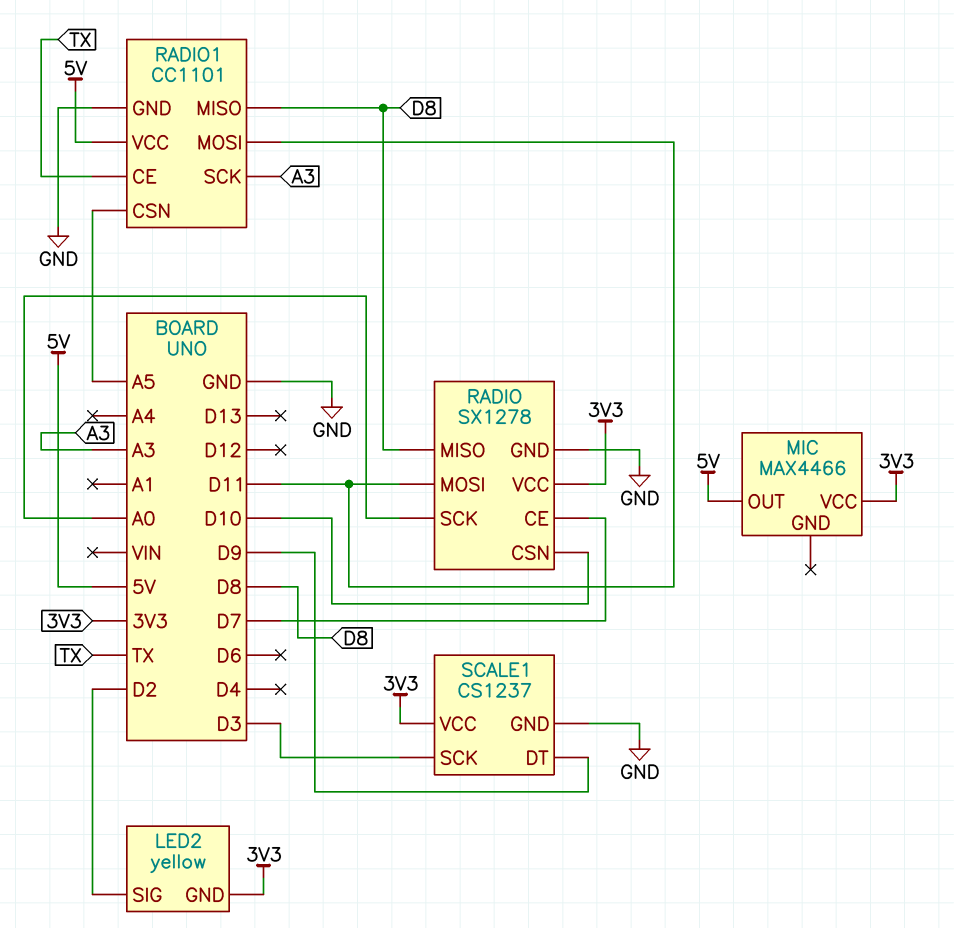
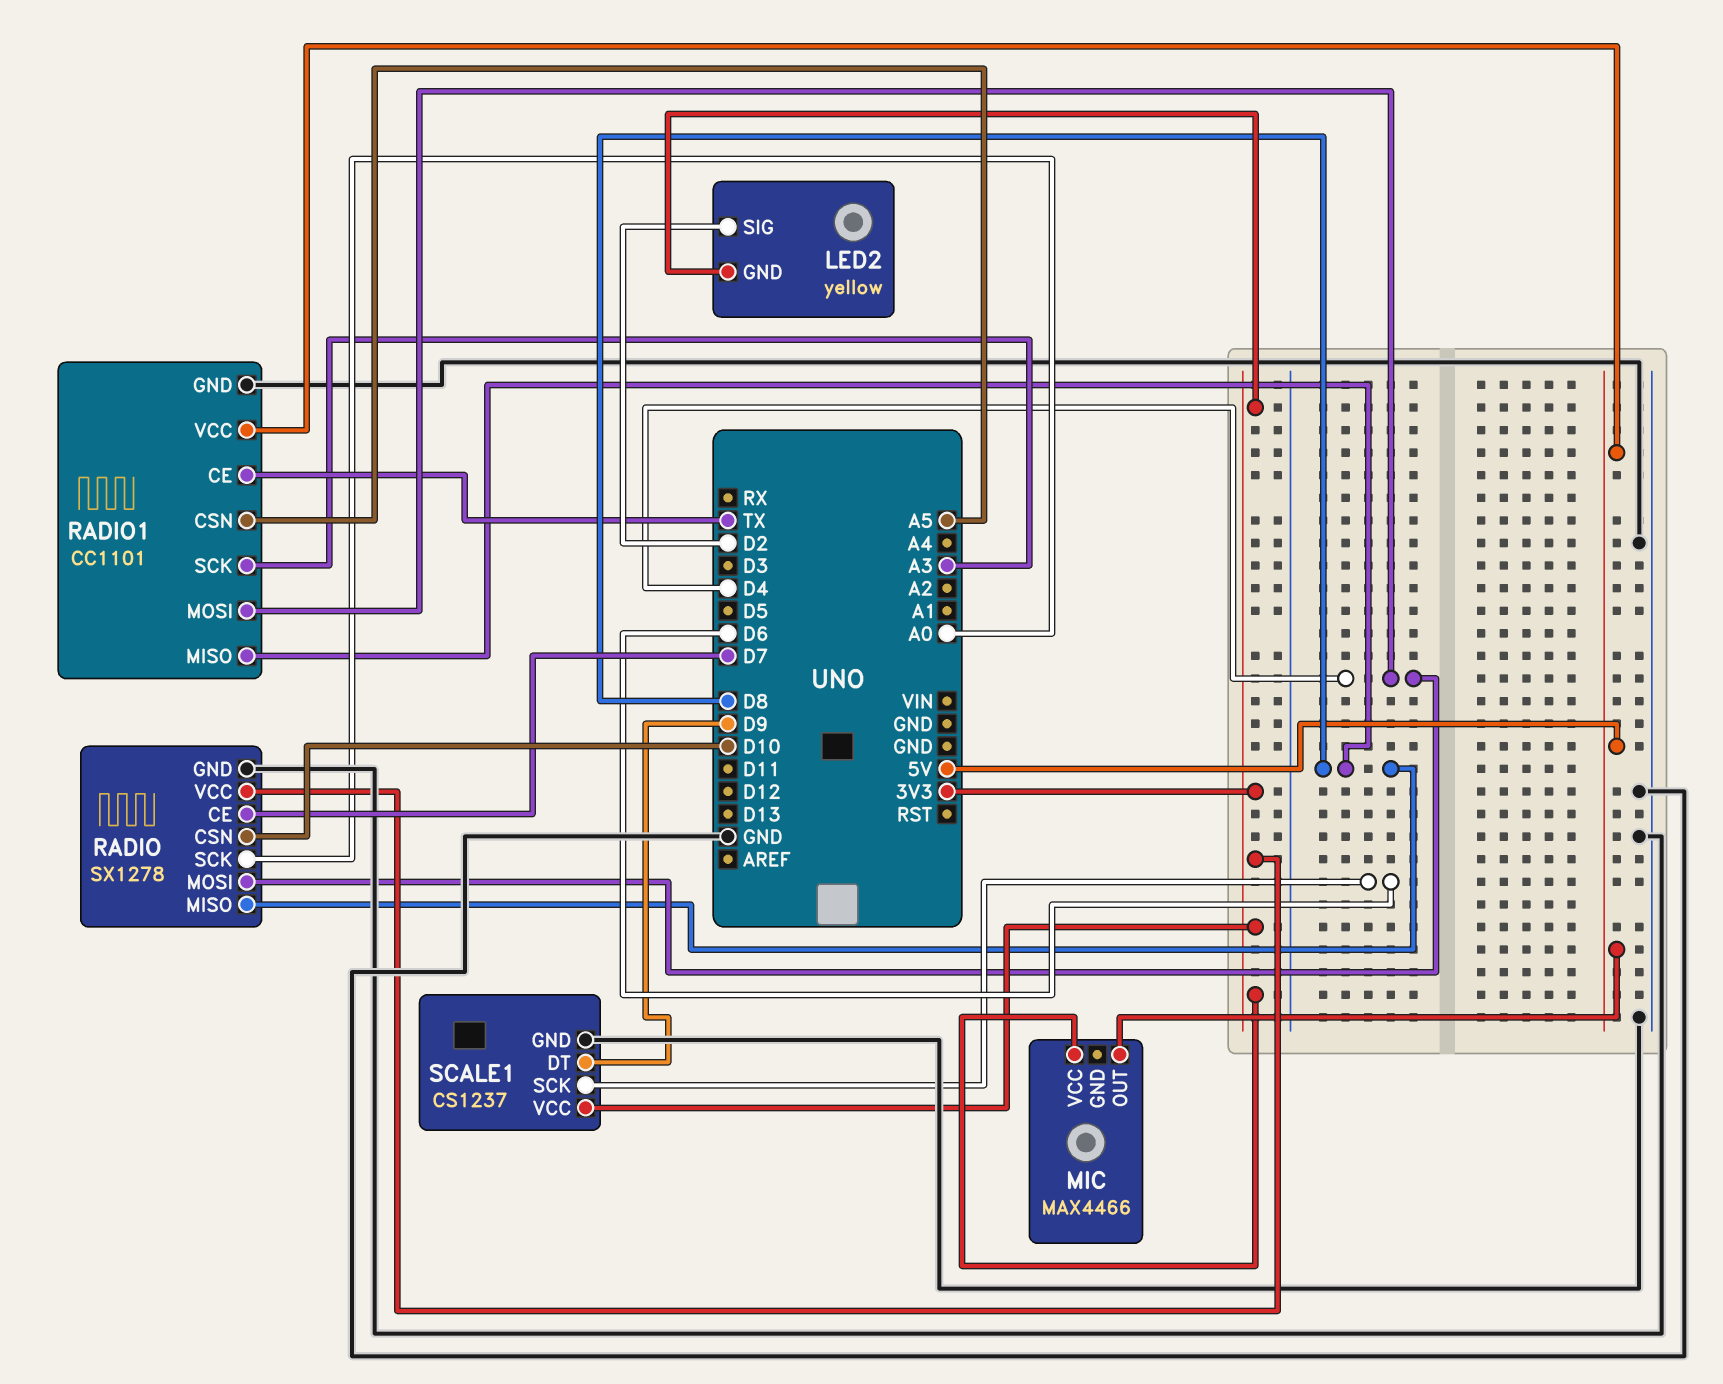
RADIO pin MOSI: D11 -> D4
RADIO1 pin MOSI: D11 -> D4
SCALE1 pin SCK: D3 -> D6

